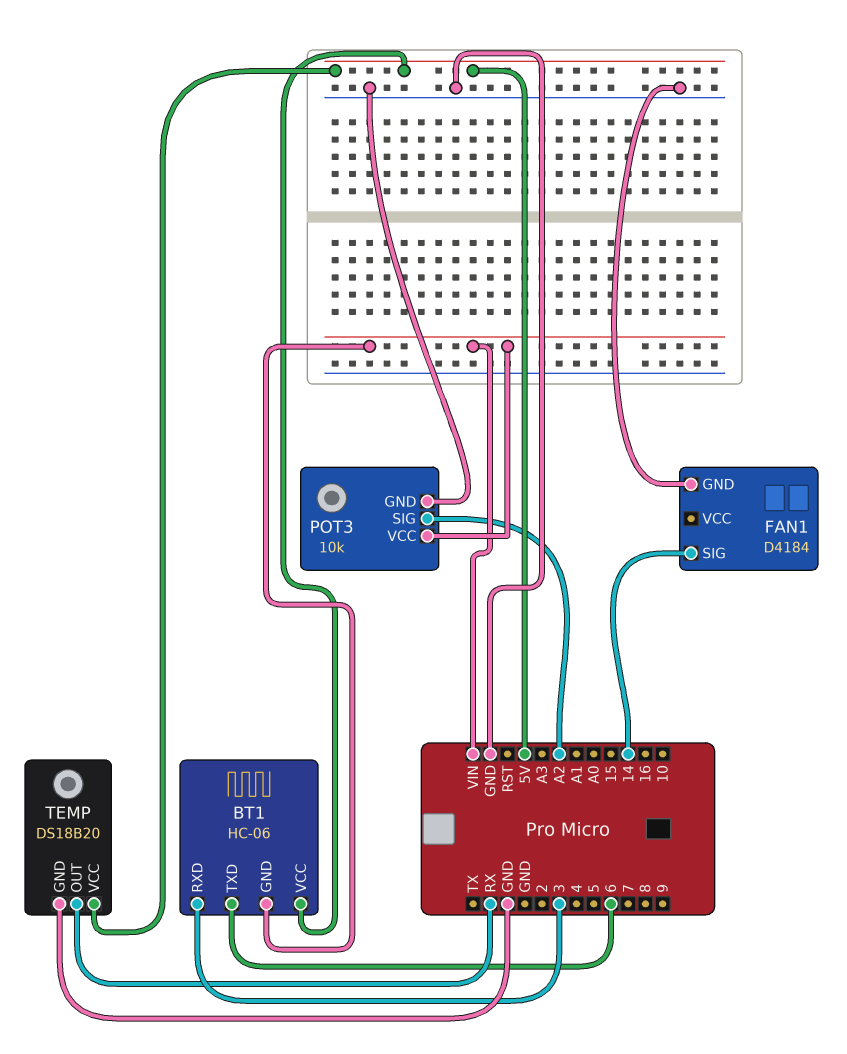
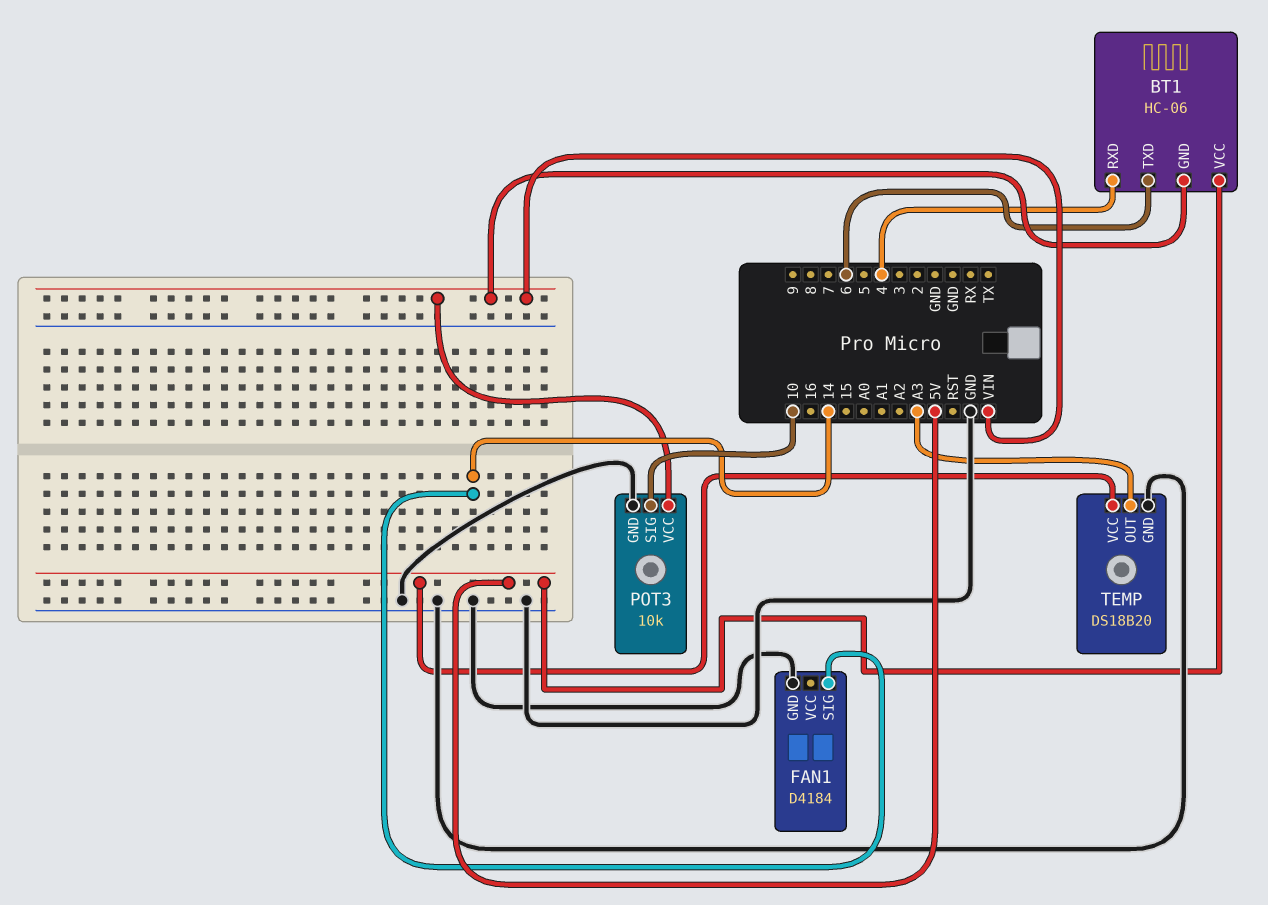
BT1 pin RXD: 3 -> 4
POT3 pin SIG: A2 -> 10
TEMP pin OUT: RX -> A3

